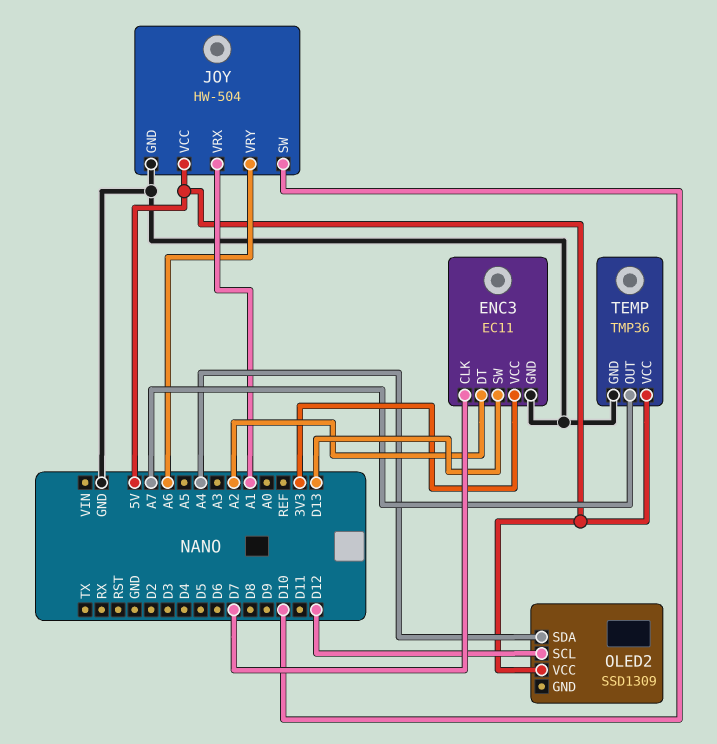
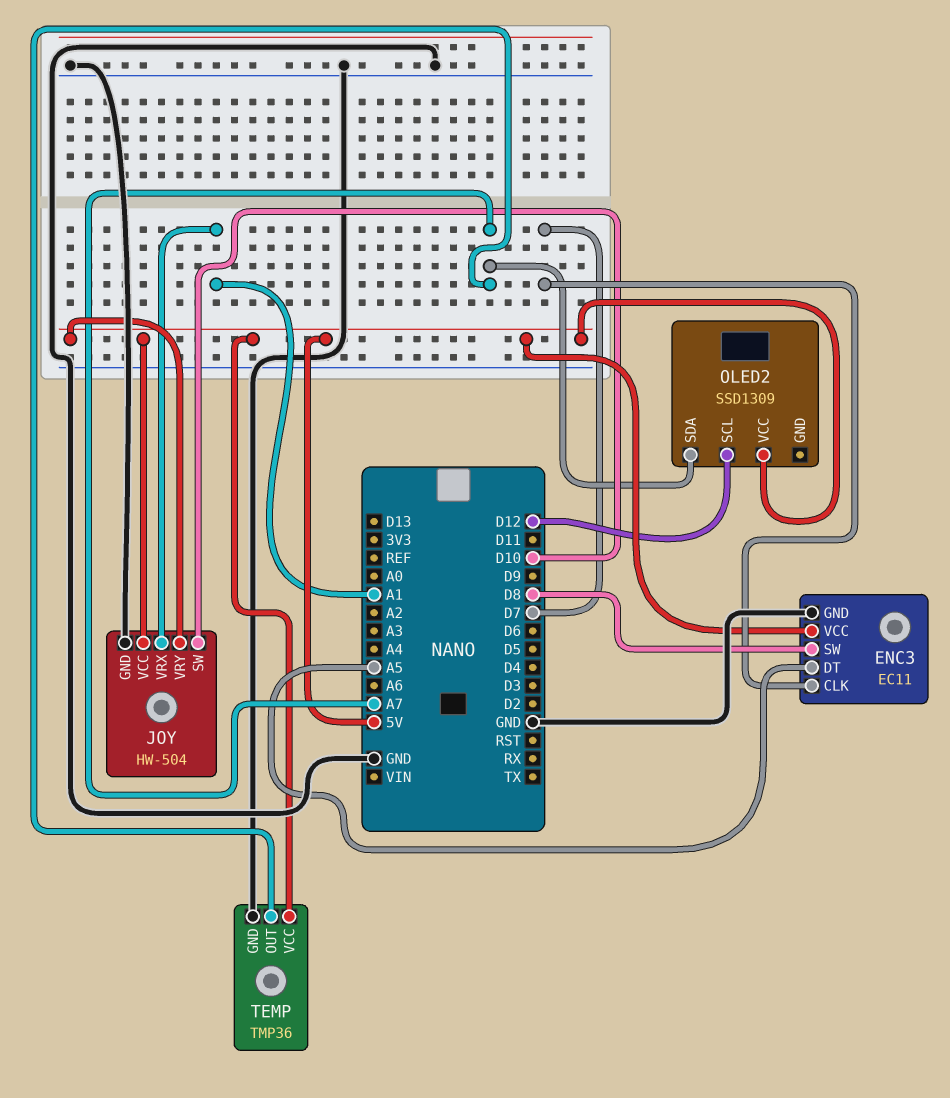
ENC3 pin DT: A2 -> A5
ENC3 pin SW: D13 -> D8
ENC3 pin VCC: 3V3 -> 5V
JOY pin VRY: A6 -> 5V
OLED2 pin SDA: A4 -> A7

